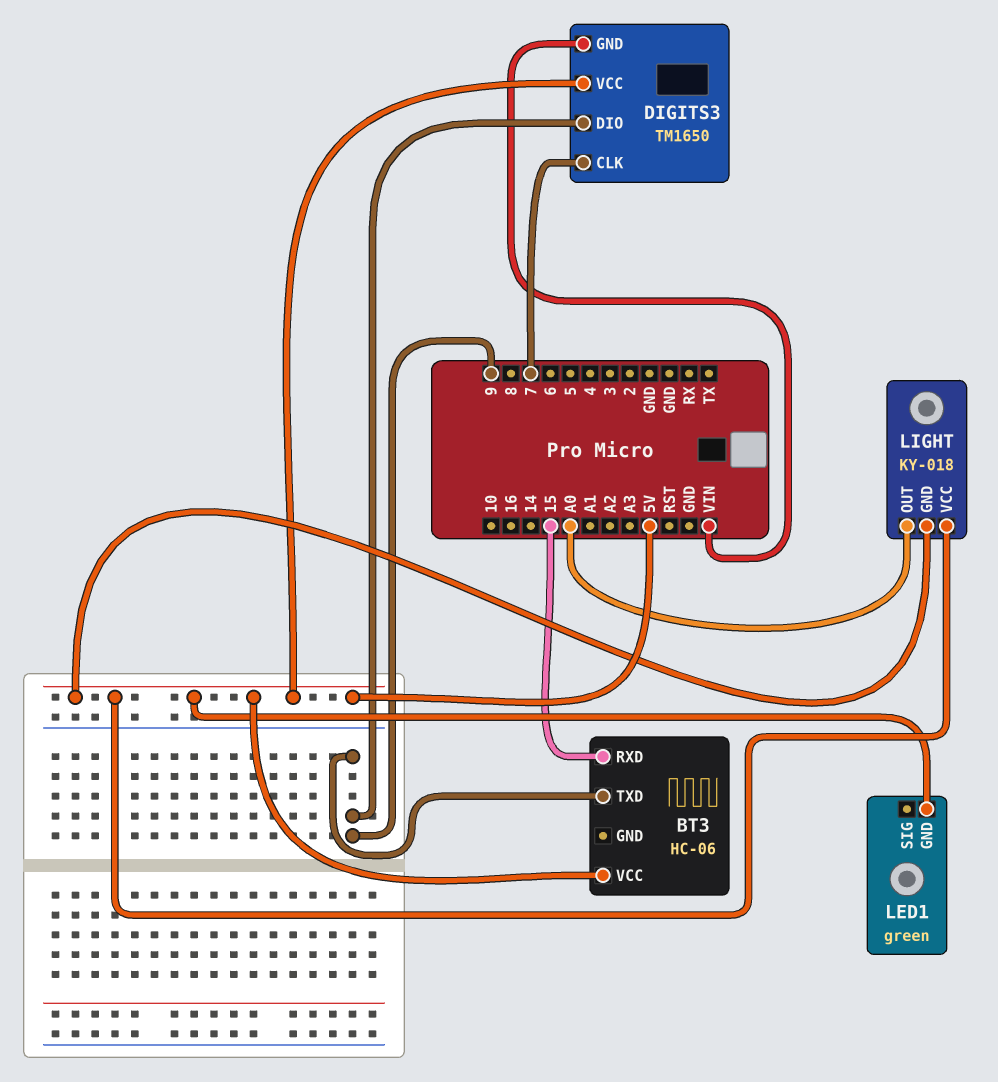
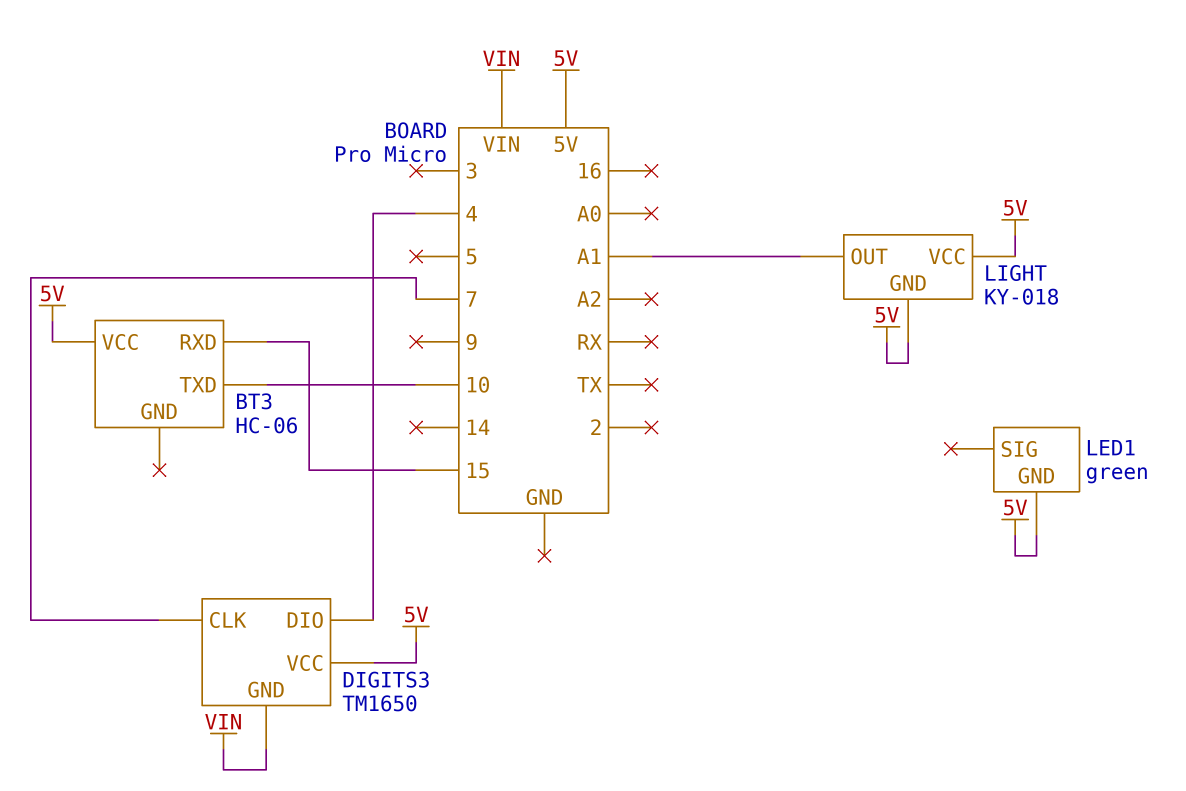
BT3 pin TXD: 9 -> 10
DIGITS3 pin DIO: 9 -> 4
LIGHT pin OUT: A0 -> A1

